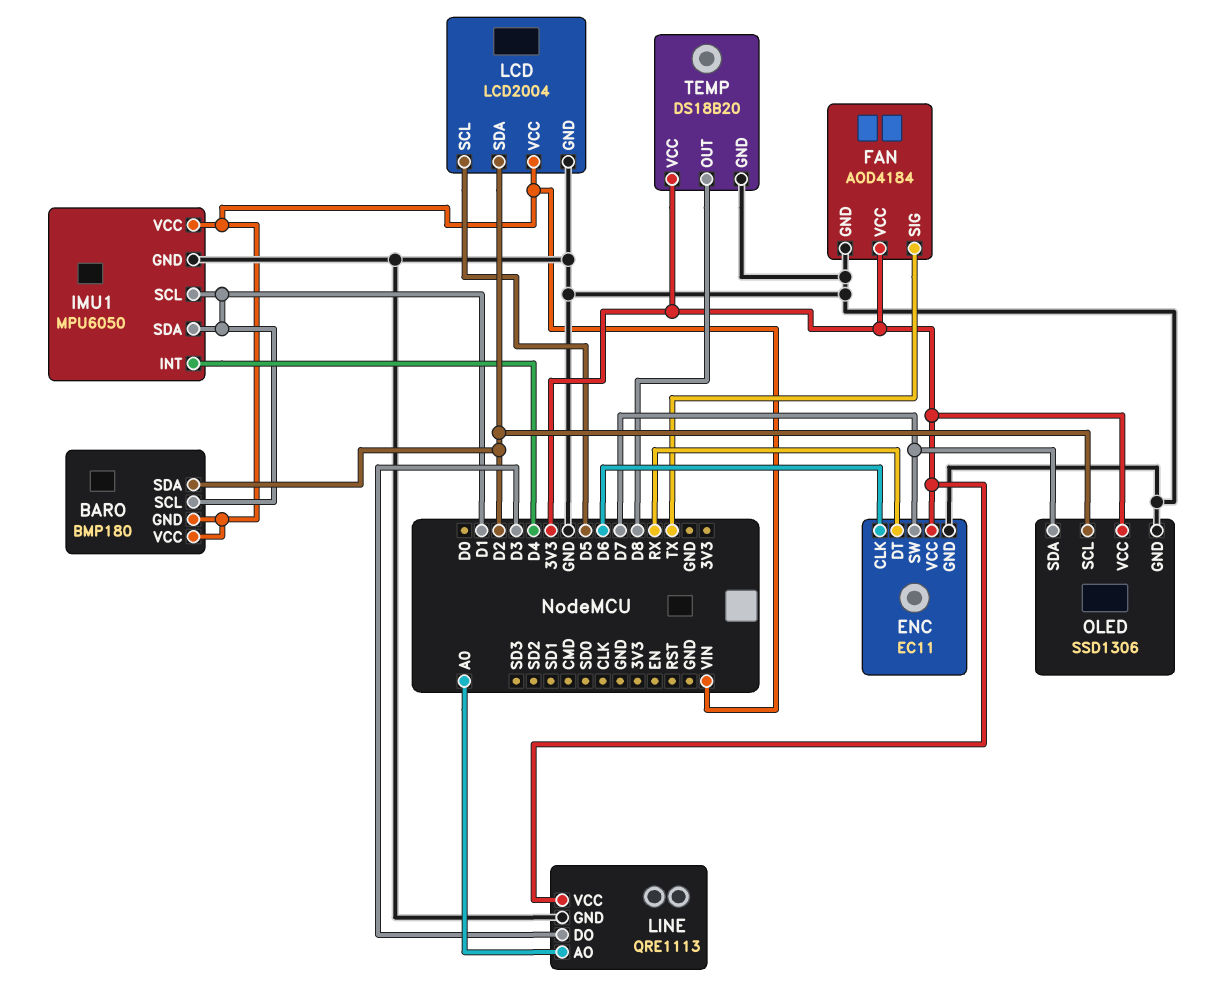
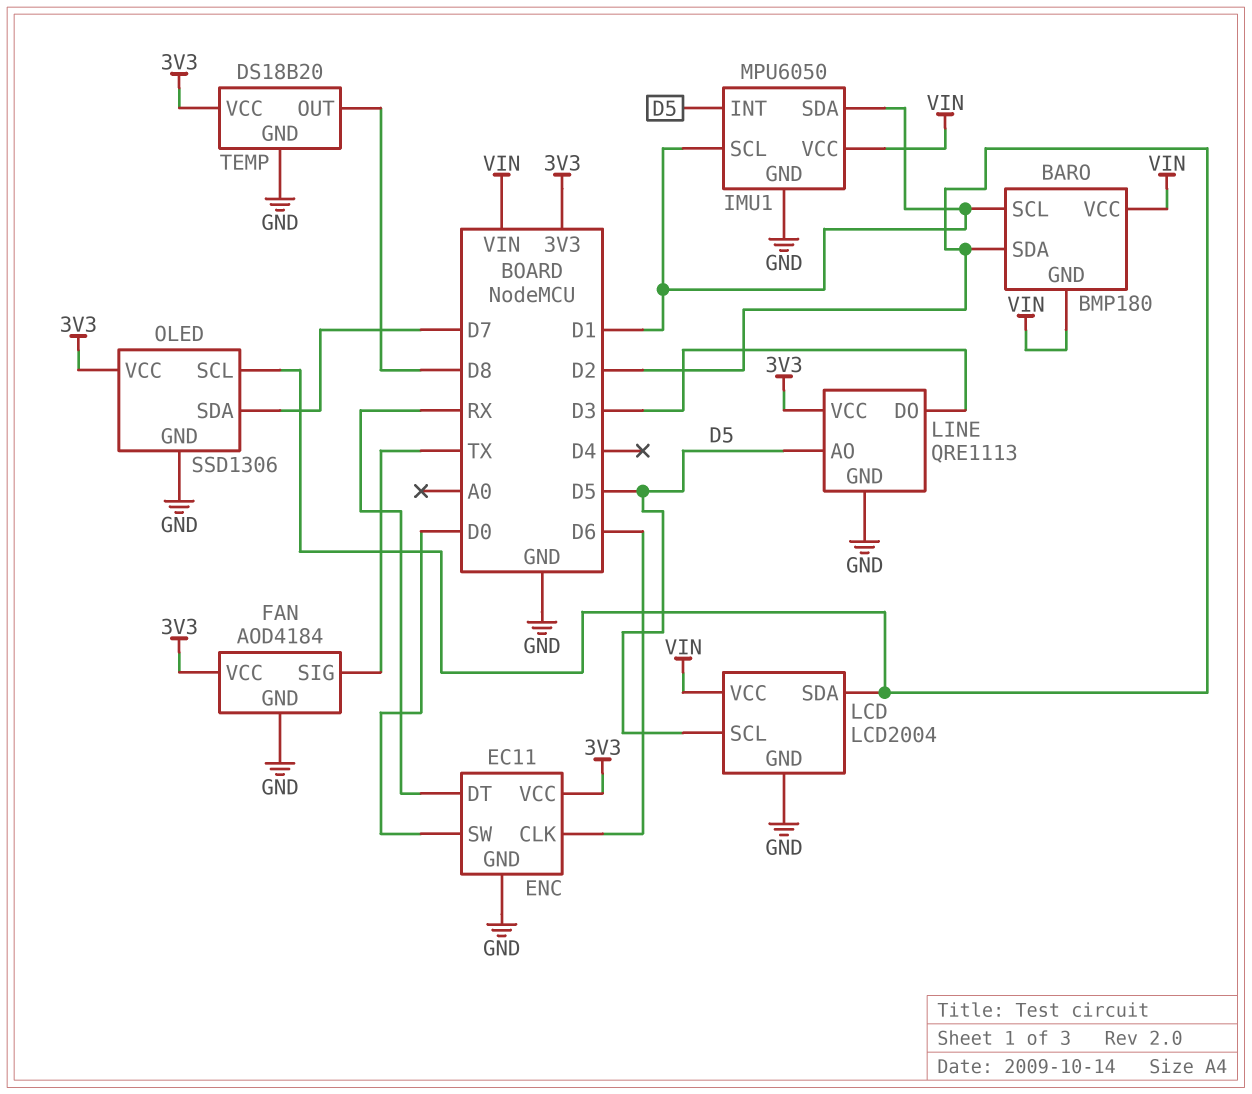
ENC pin SW: D7 -> D0
IMU1 pin INT: D4 -> D5
LINE pin AO: A0 -> D5

